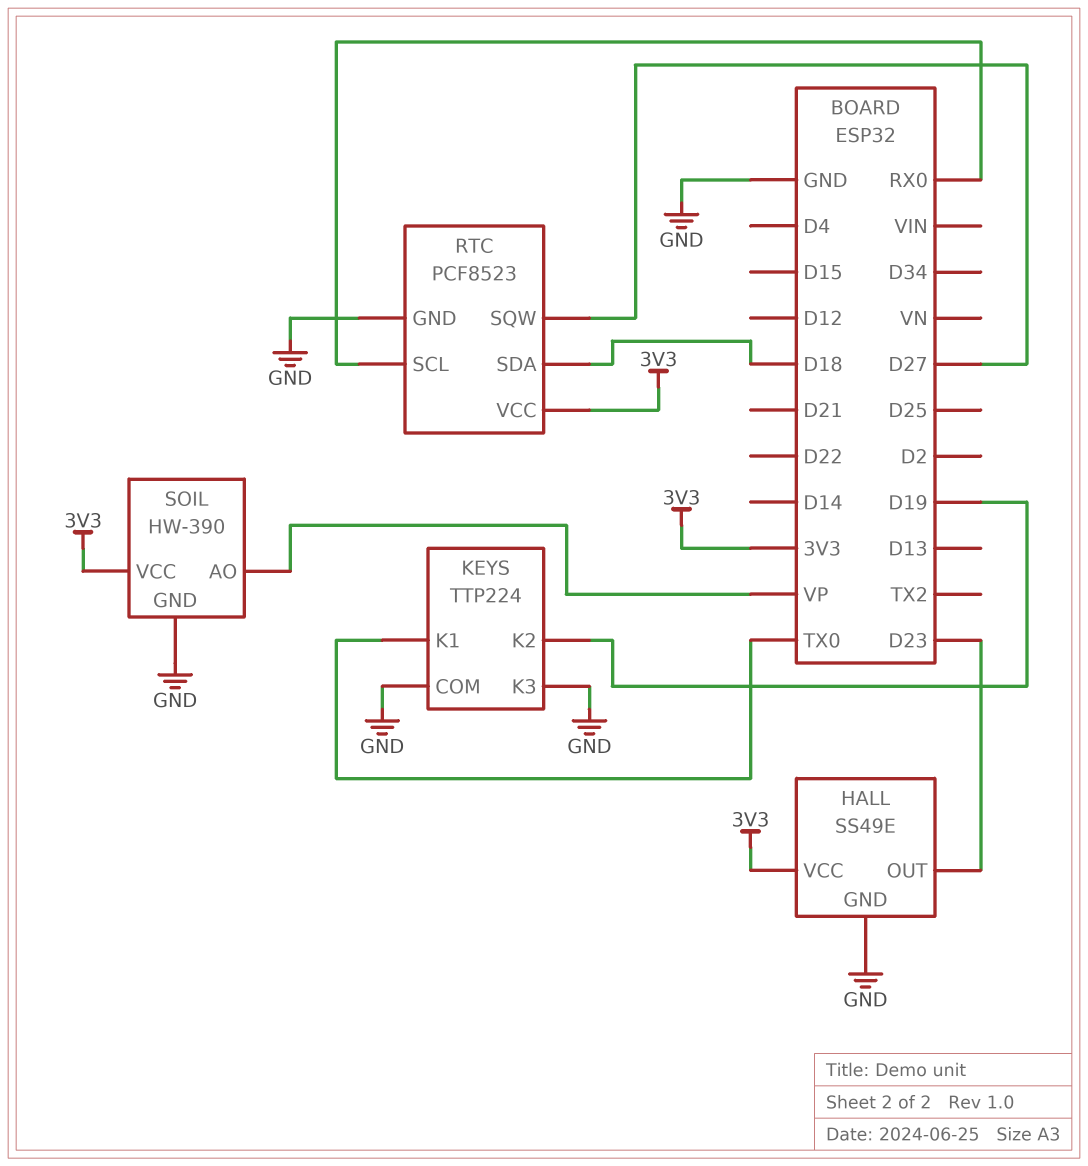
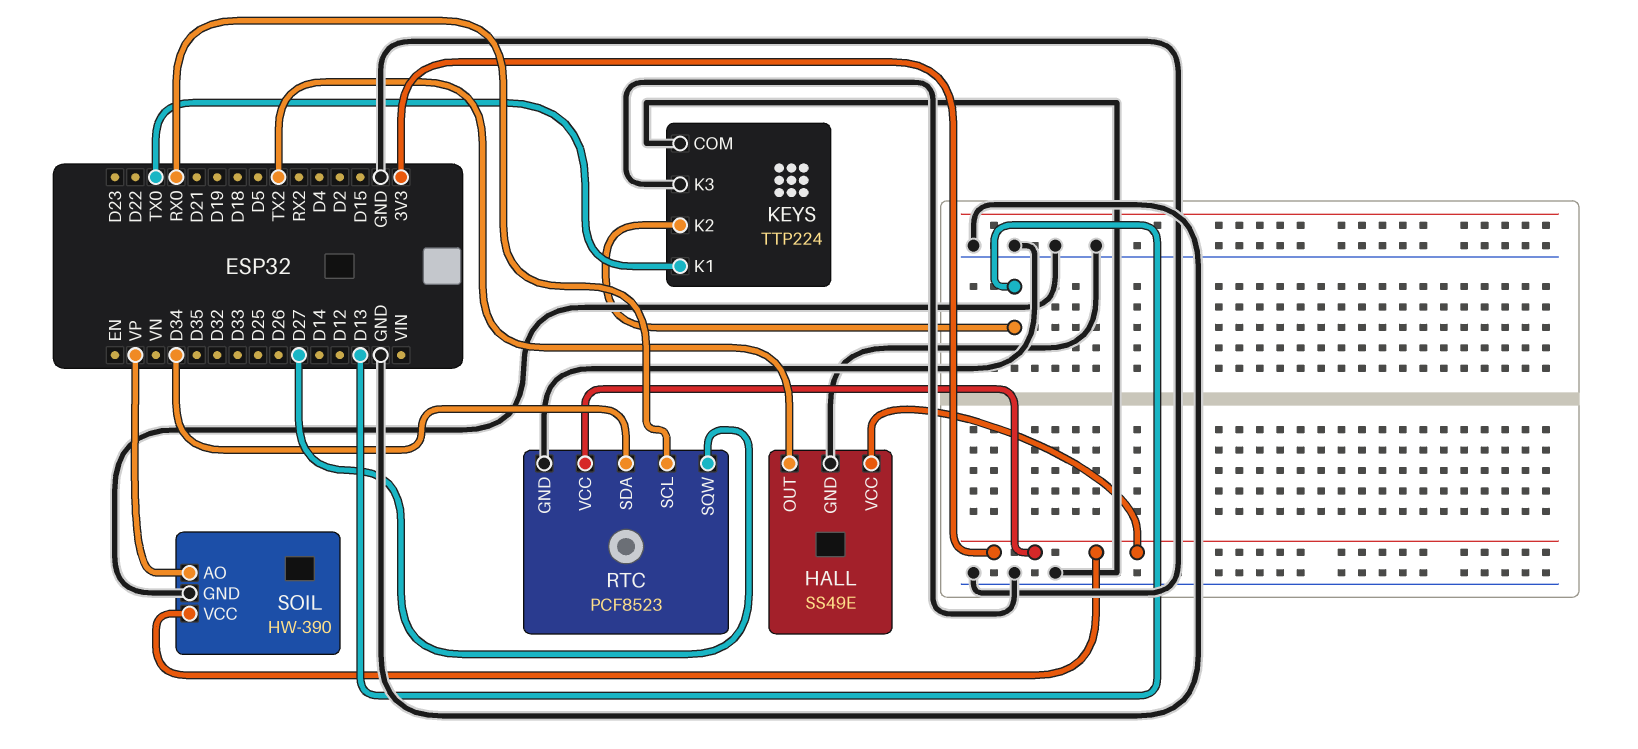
HALL pin OUT: D23 -> TX2
KEYS pin K2: D19 -> D13
RTC pin SDA: D18 -> D34

